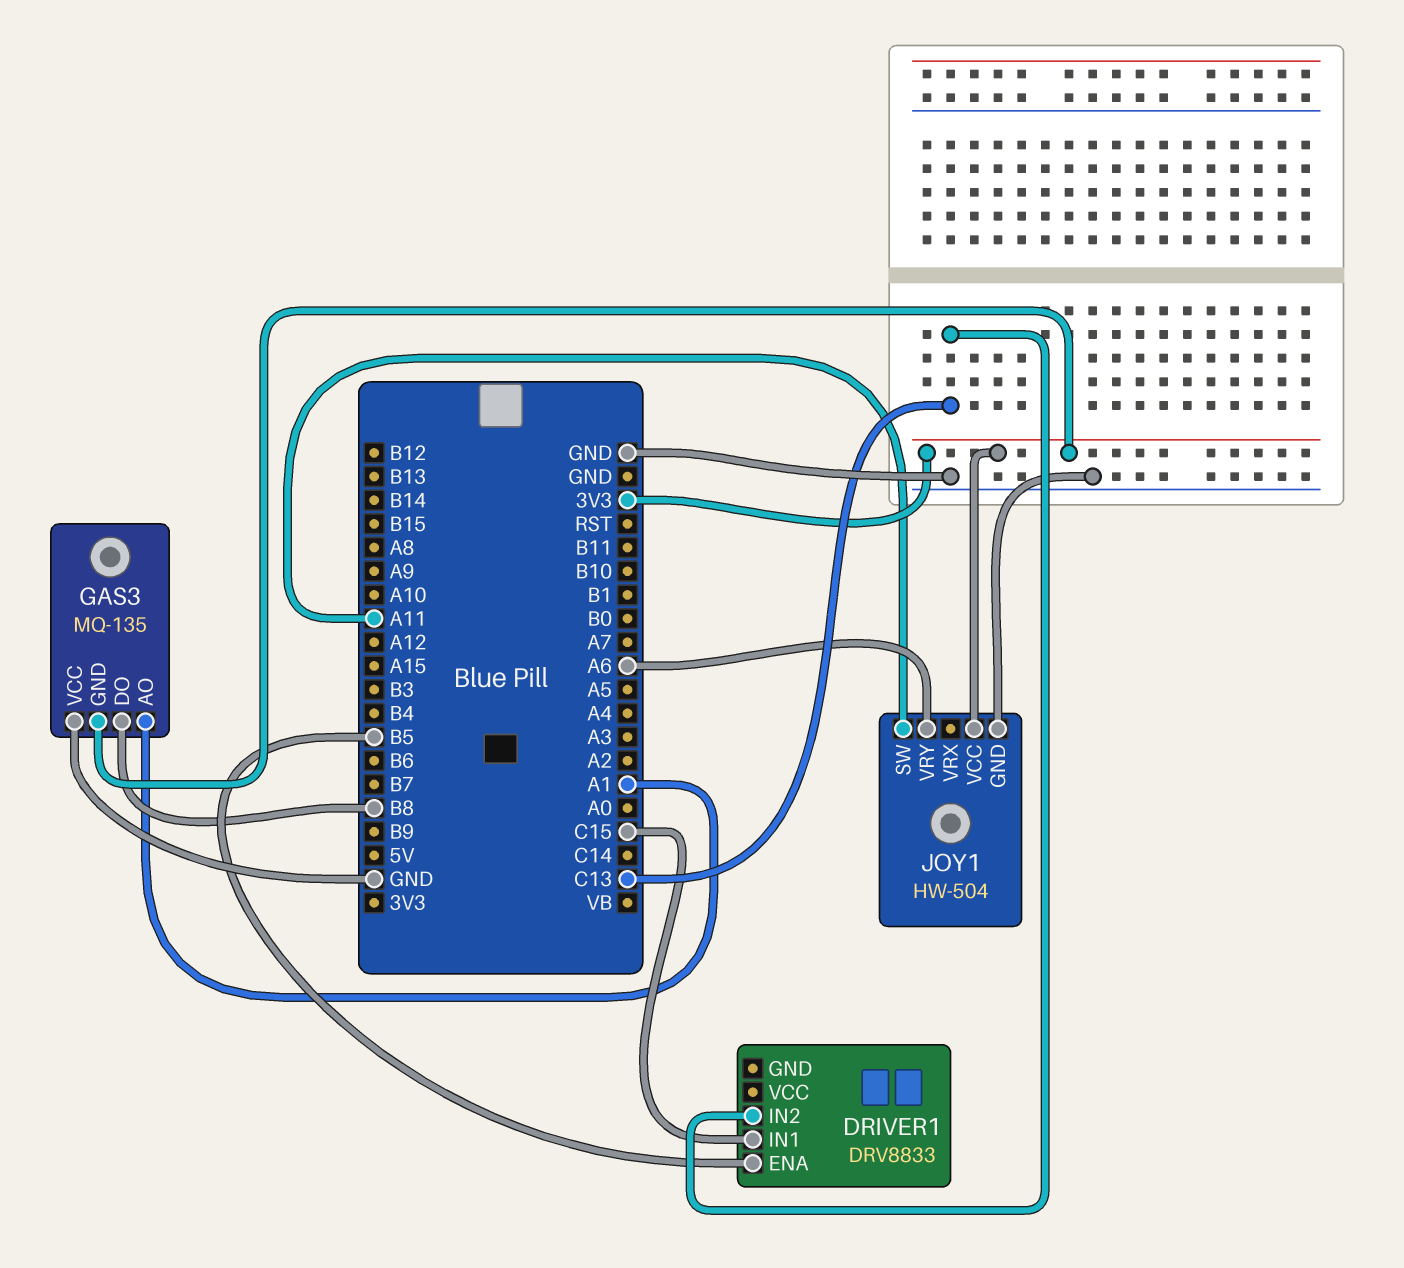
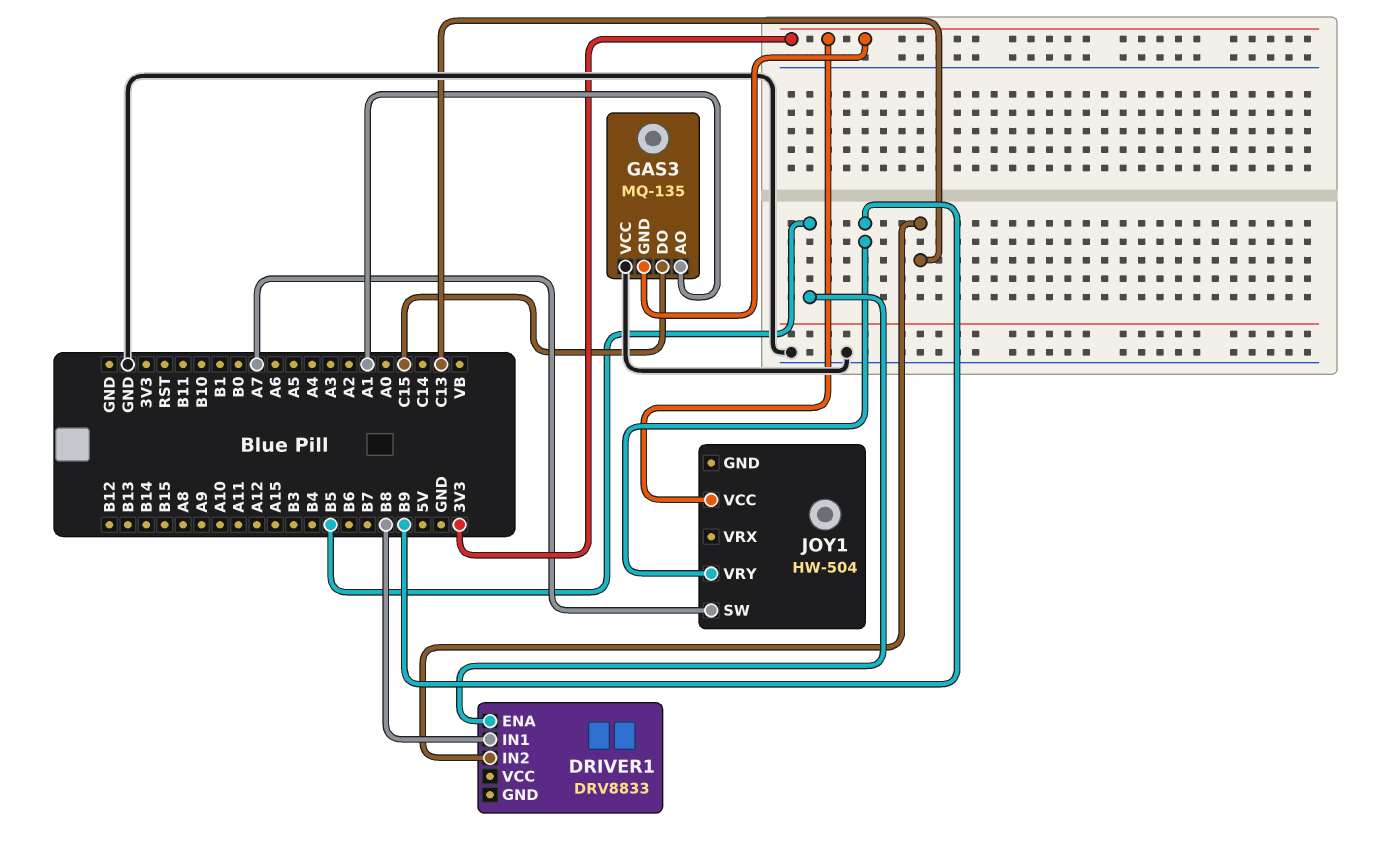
DRIVER1 pin IN1: C15 -> B8
GAS3 pin DO: B8 -> C15
JOY1 pin GND: GND -> none
JOY1 pin SW: A11 -> A7
JOY1 pin VRY: A6 -> B9

